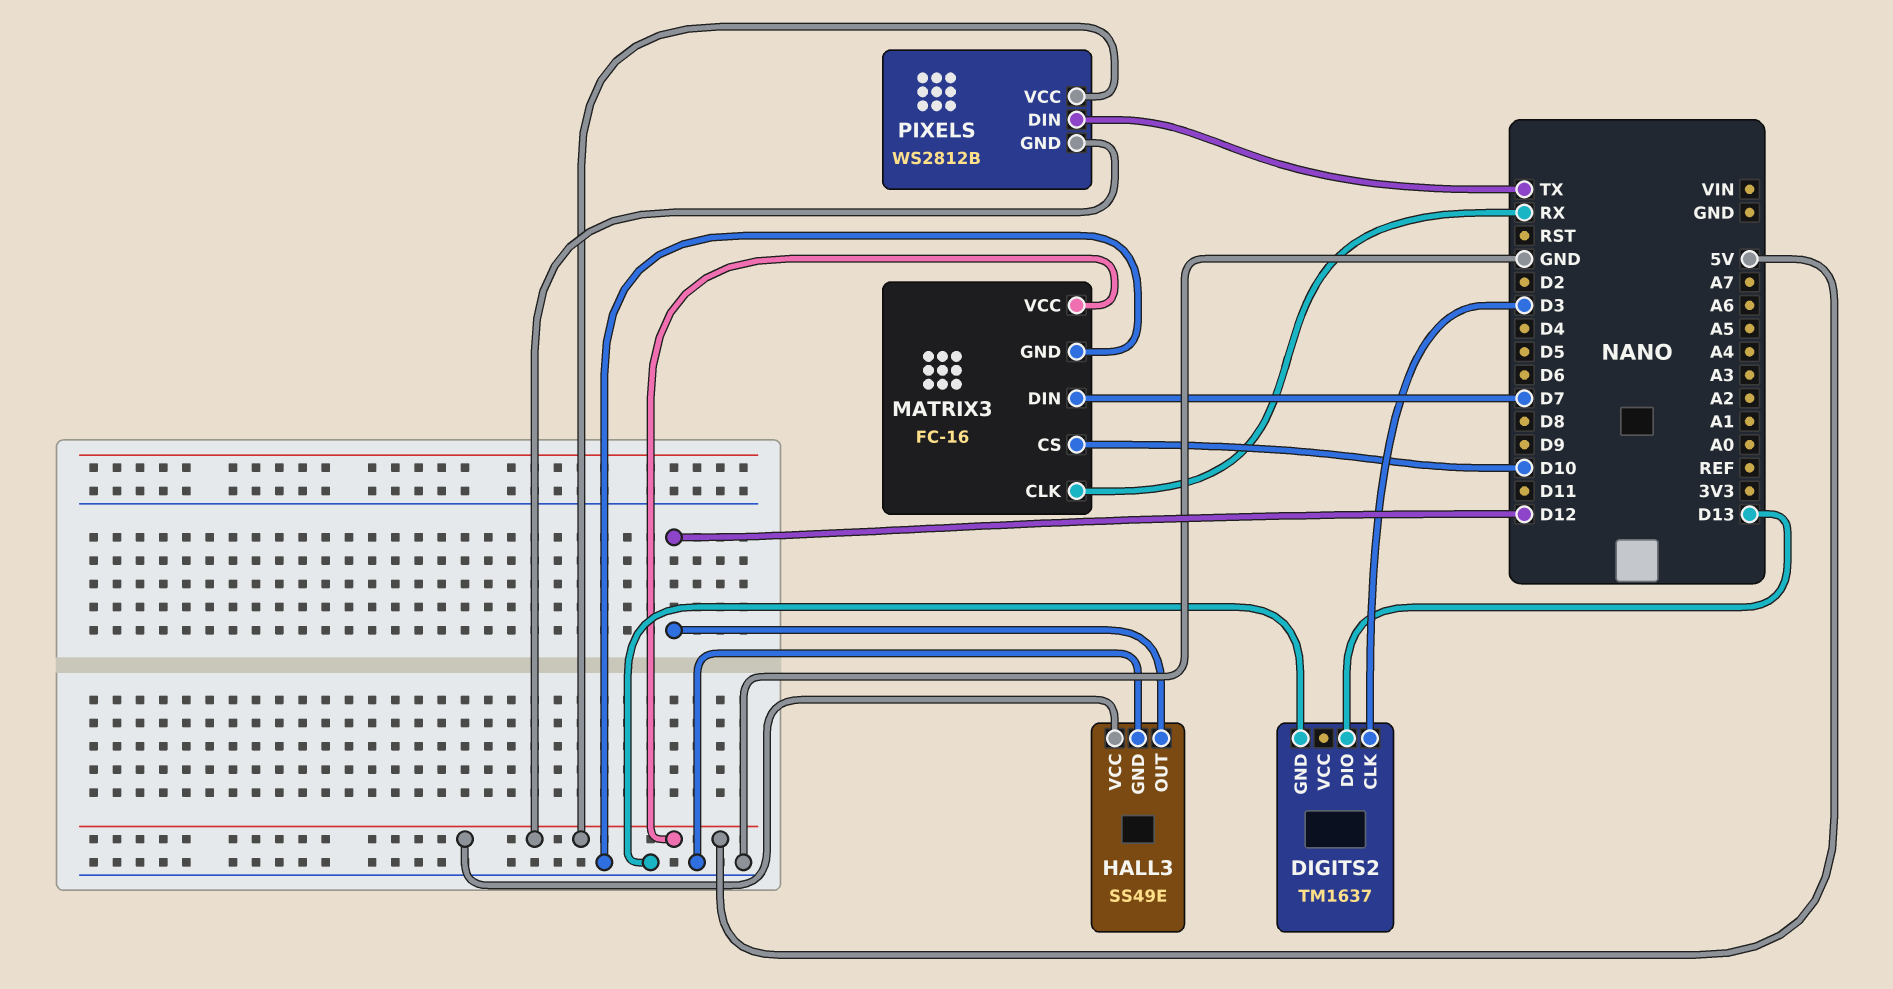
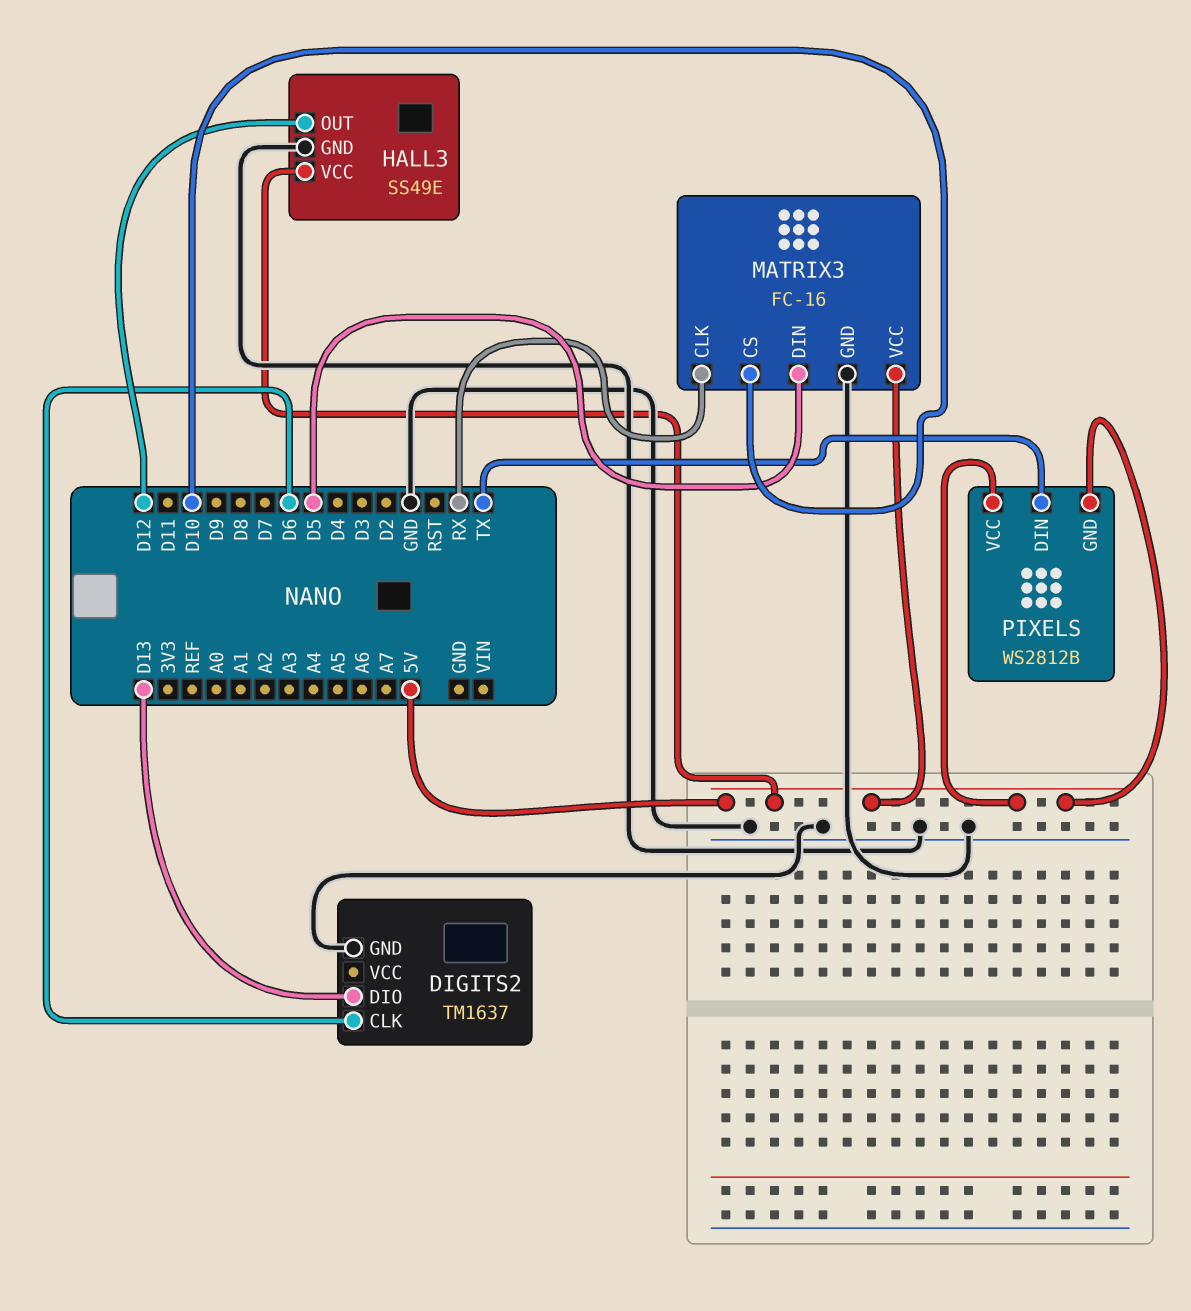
DIGITS2 pin CLK: D3 -> D6
MATRIX3 pin DIN: D7 -> D5

